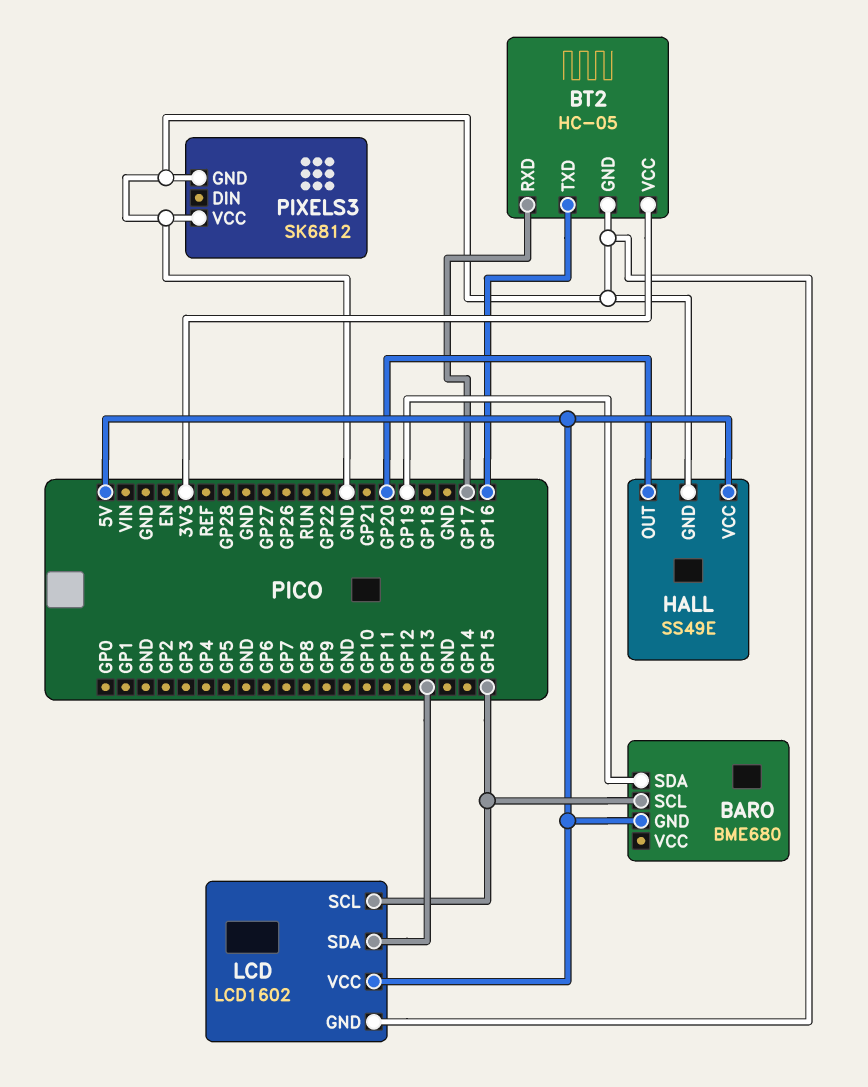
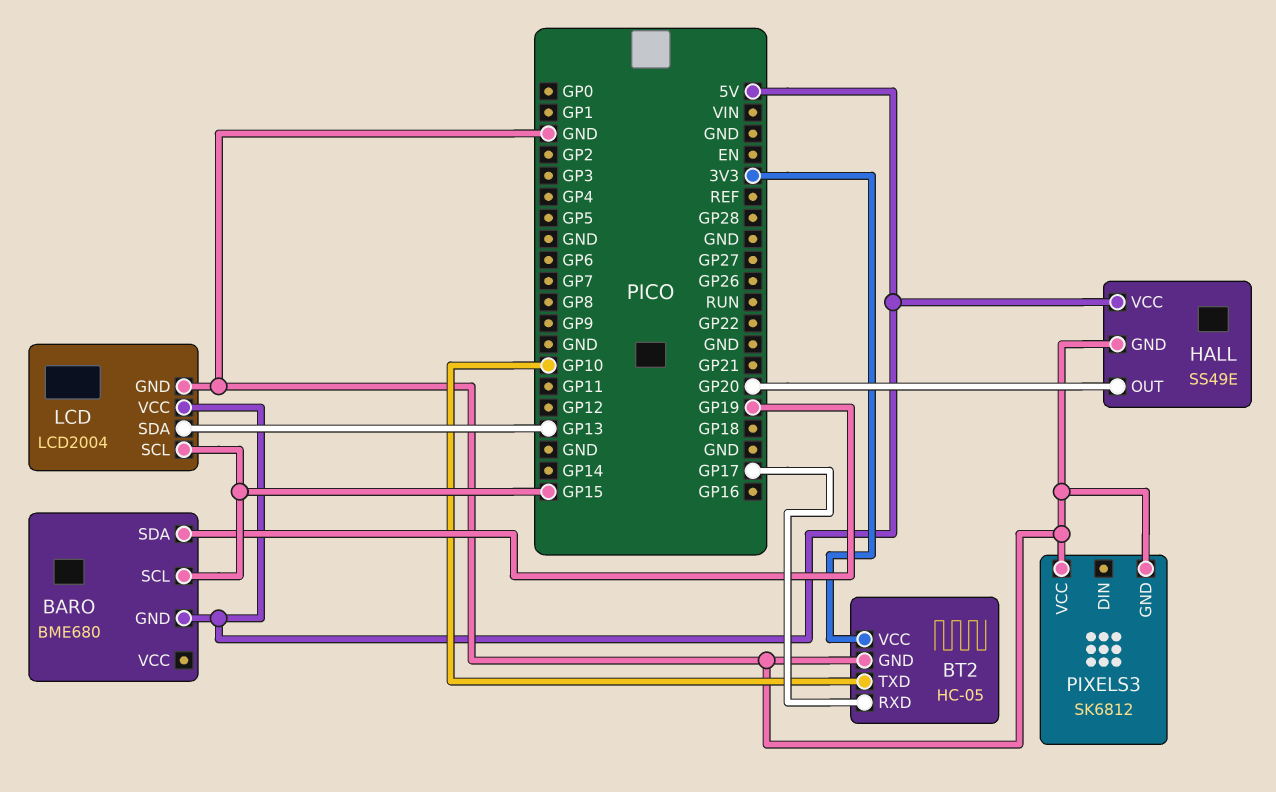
BT2 pin TXD: GP16 -> GP10
LCD: LCD1602 -> LCD2004

